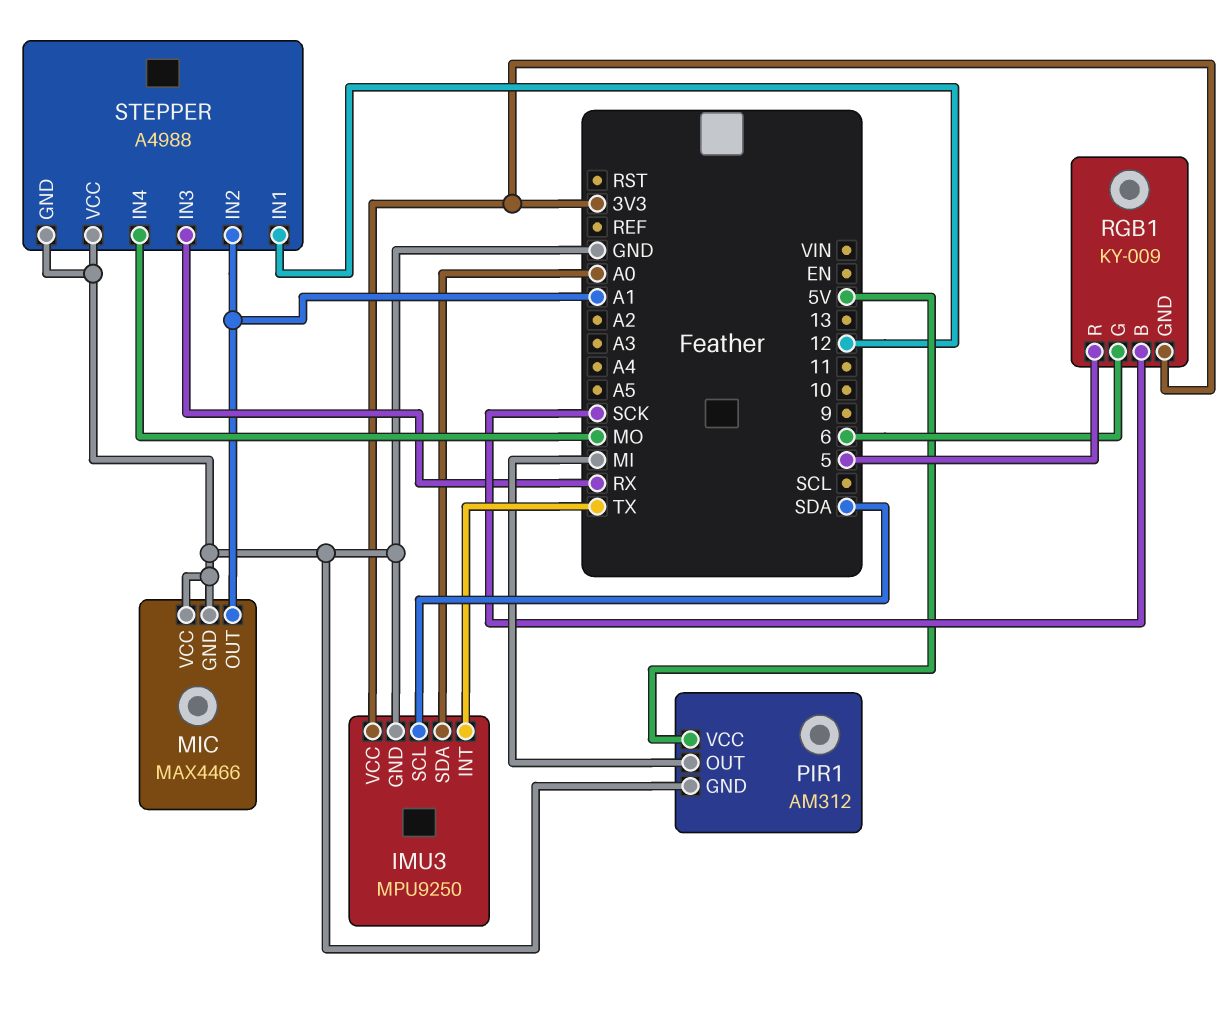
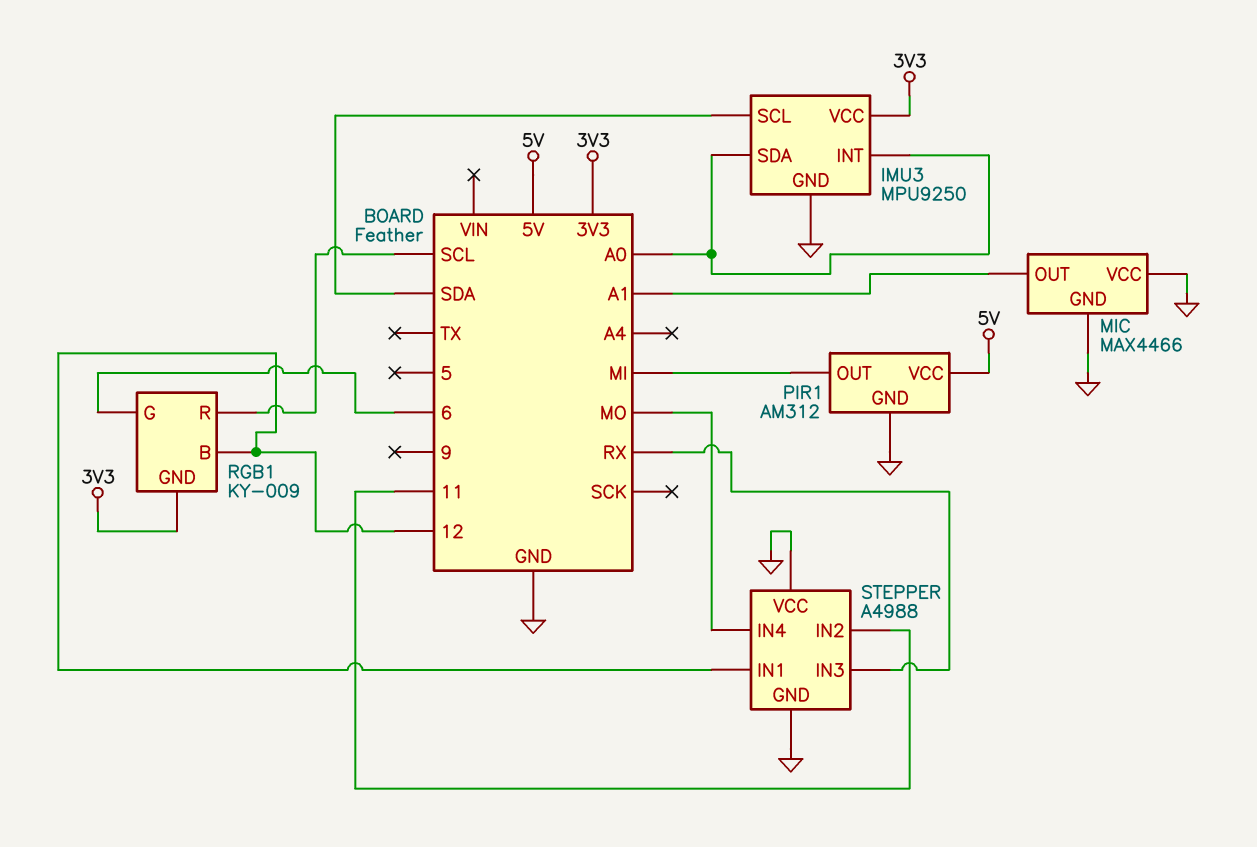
IMU3 pin INT: TX -> A0
RGB1 pin B: SCK -> 12
RGB1 pin R: 5 -> SCL
STEPPER pin IN2: A1 -> 11

